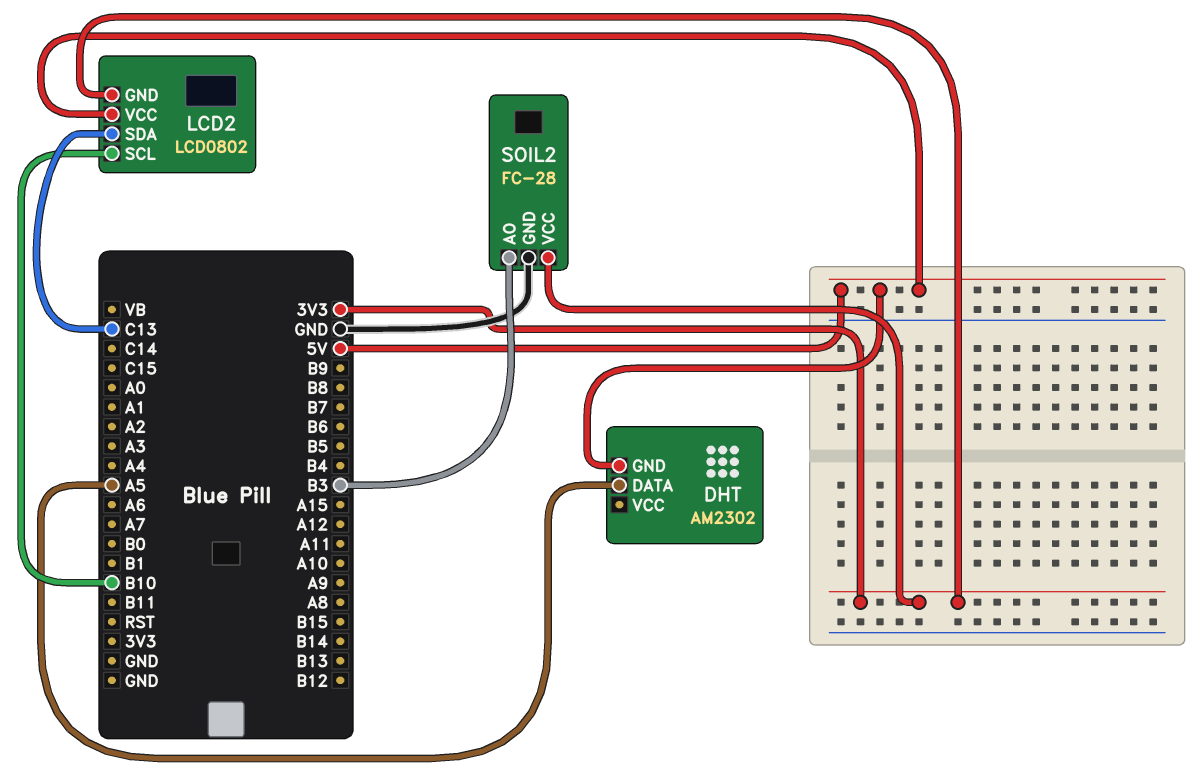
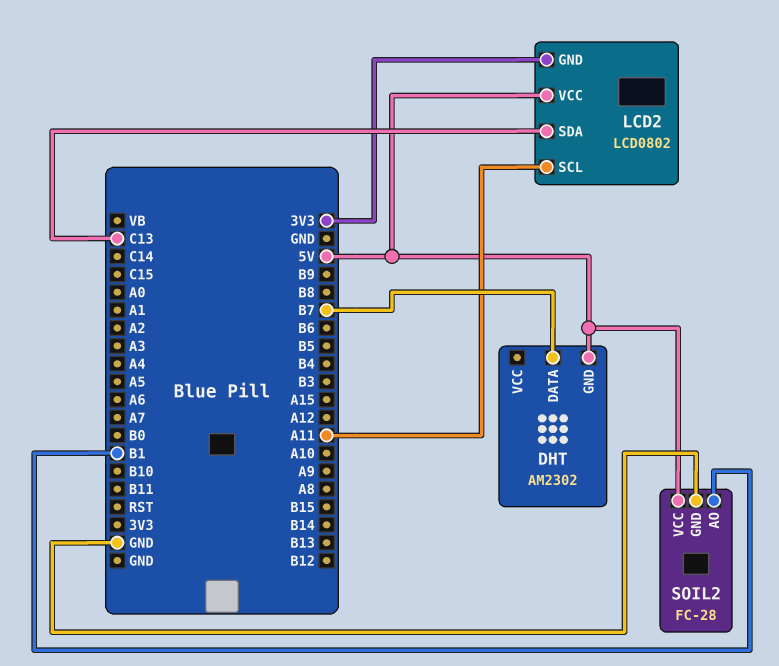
DHT pin DATA: A5 -> B7
LCD2 pin SCL: B10 -> A11
SOIL2 pin AO: B3 -> B1
SOIL2 pin VCC: 3V3 -> 5V

